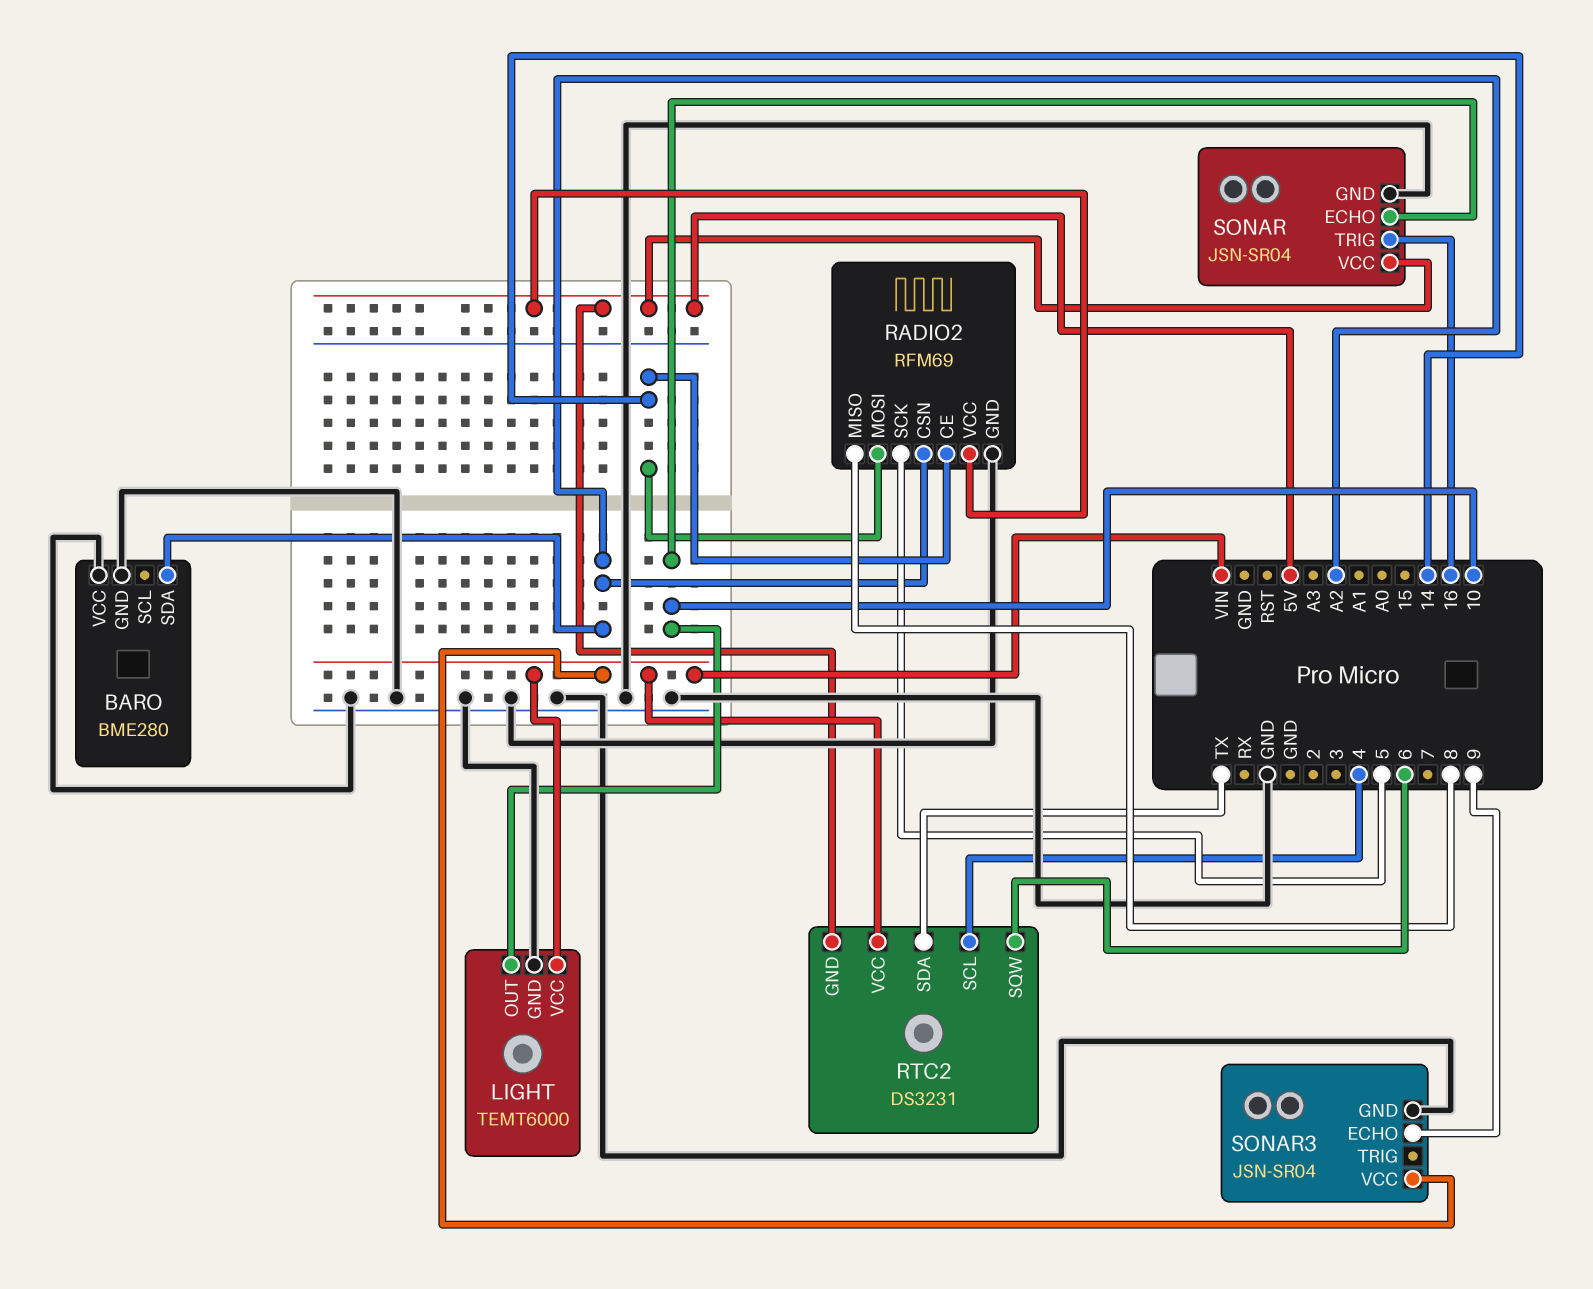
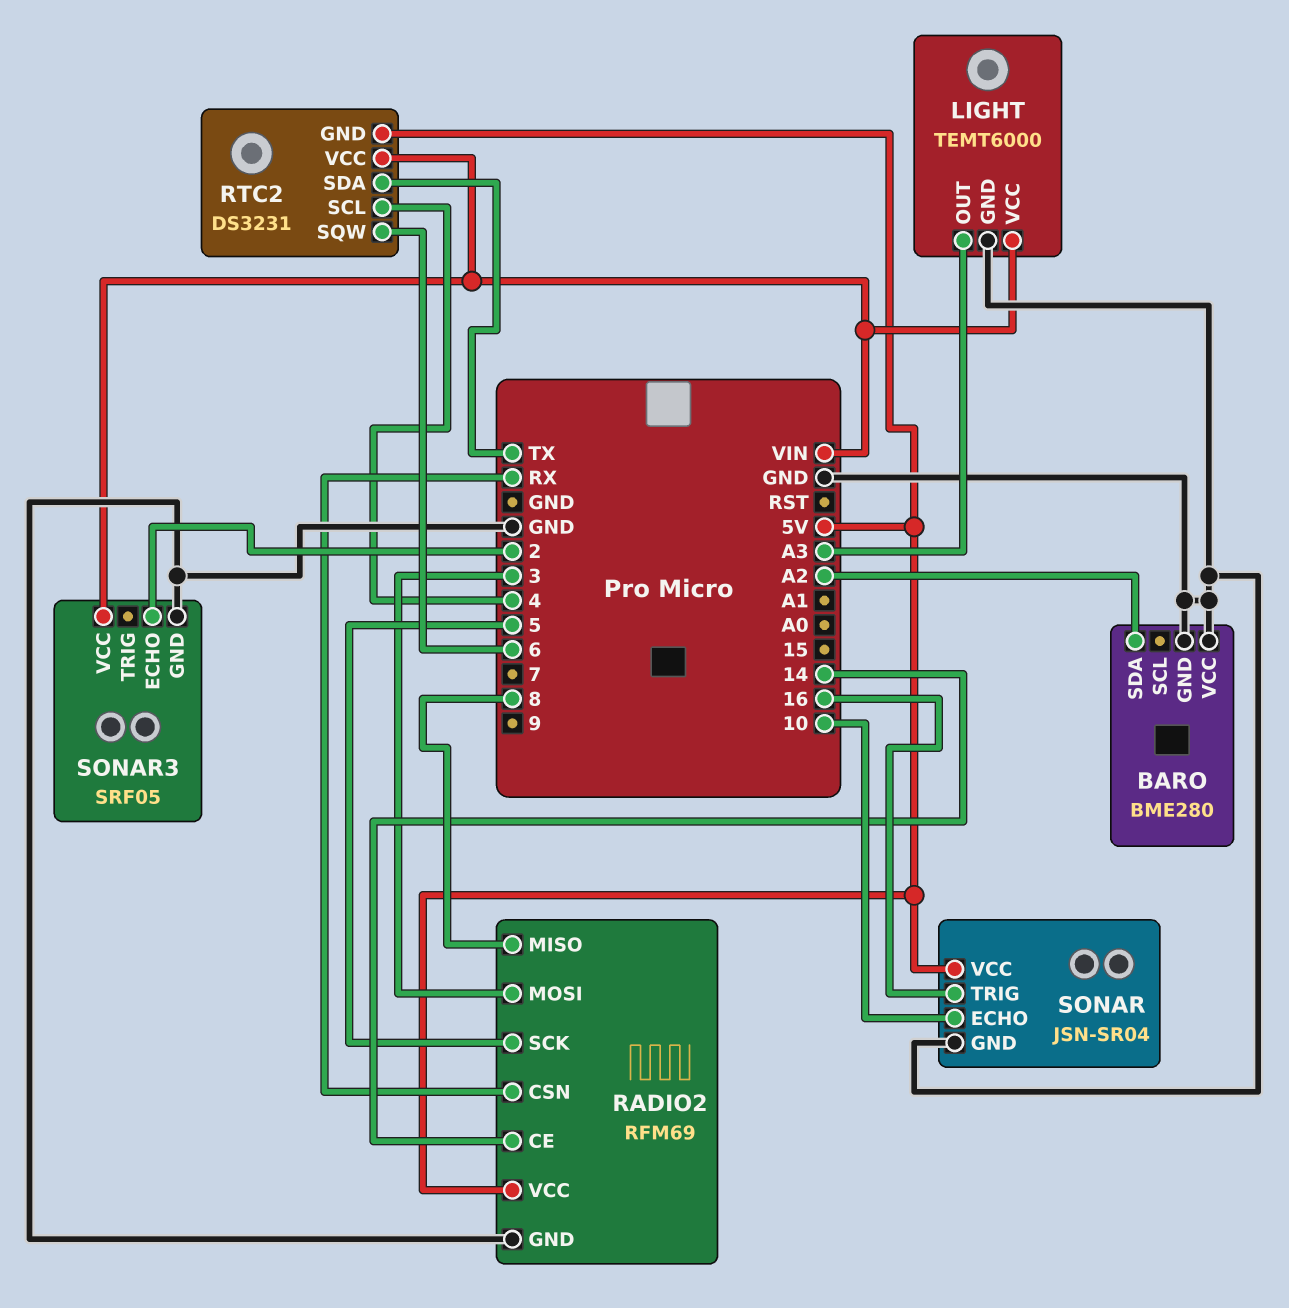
LIGHT pin OUT: 10 -> A3
RADIO2 pin CSN: A2 -> RX
RADIO2 pin MOSI: 14 -> 3
SONAR3: JSN-SR04 -> SRF05
SONAR3 pin ECHO: 9 -> 2

